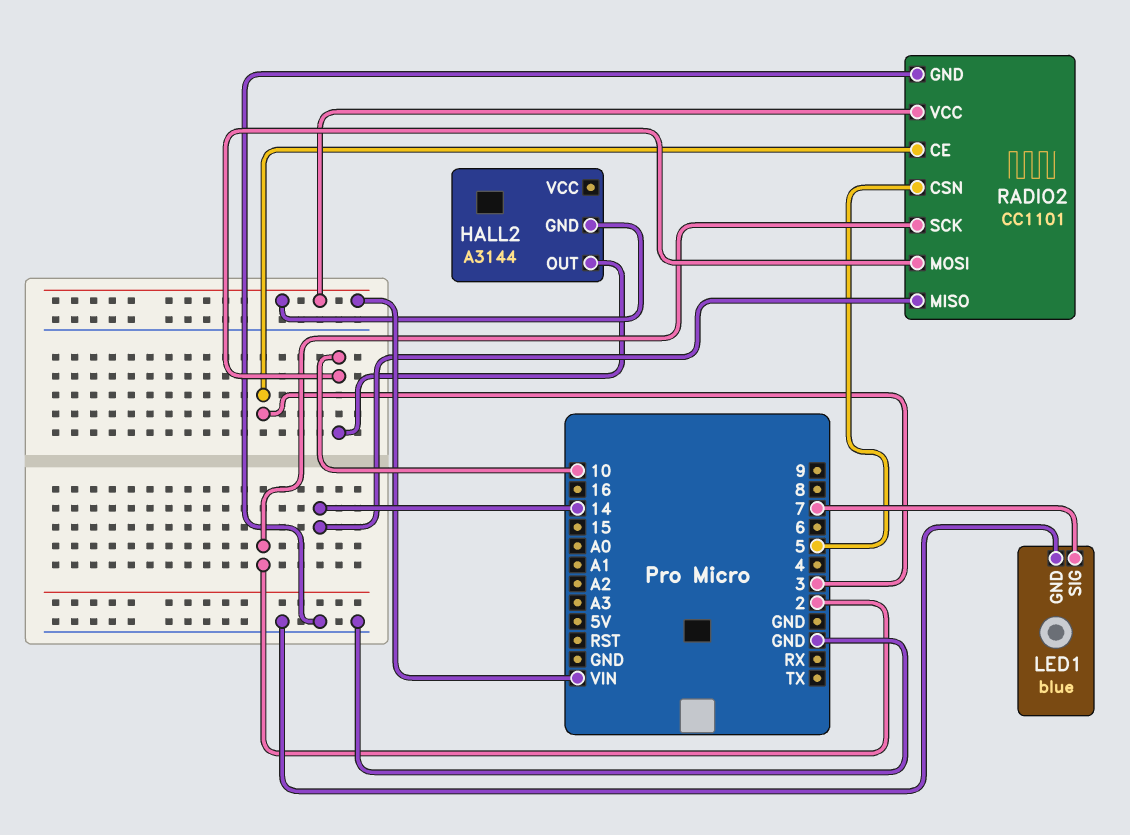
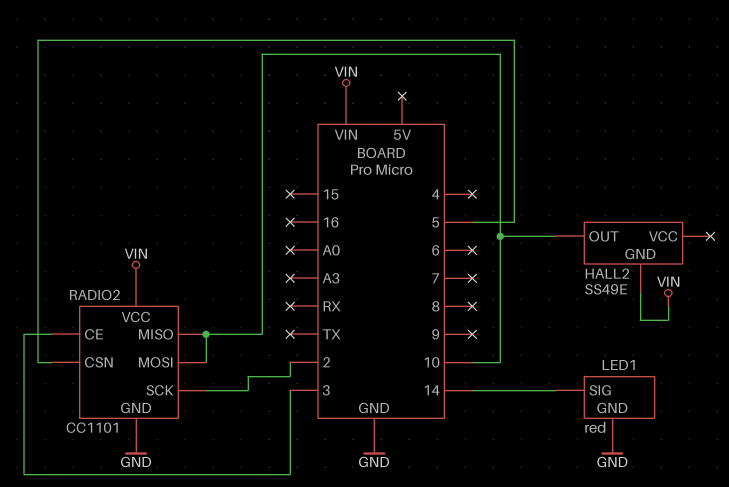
HALL2: A3144 -> SS49E
LED1: blue -> red
LED1 pin SIG: 7 -> 14
RADIO2 pin MISO: 14 -> 10

